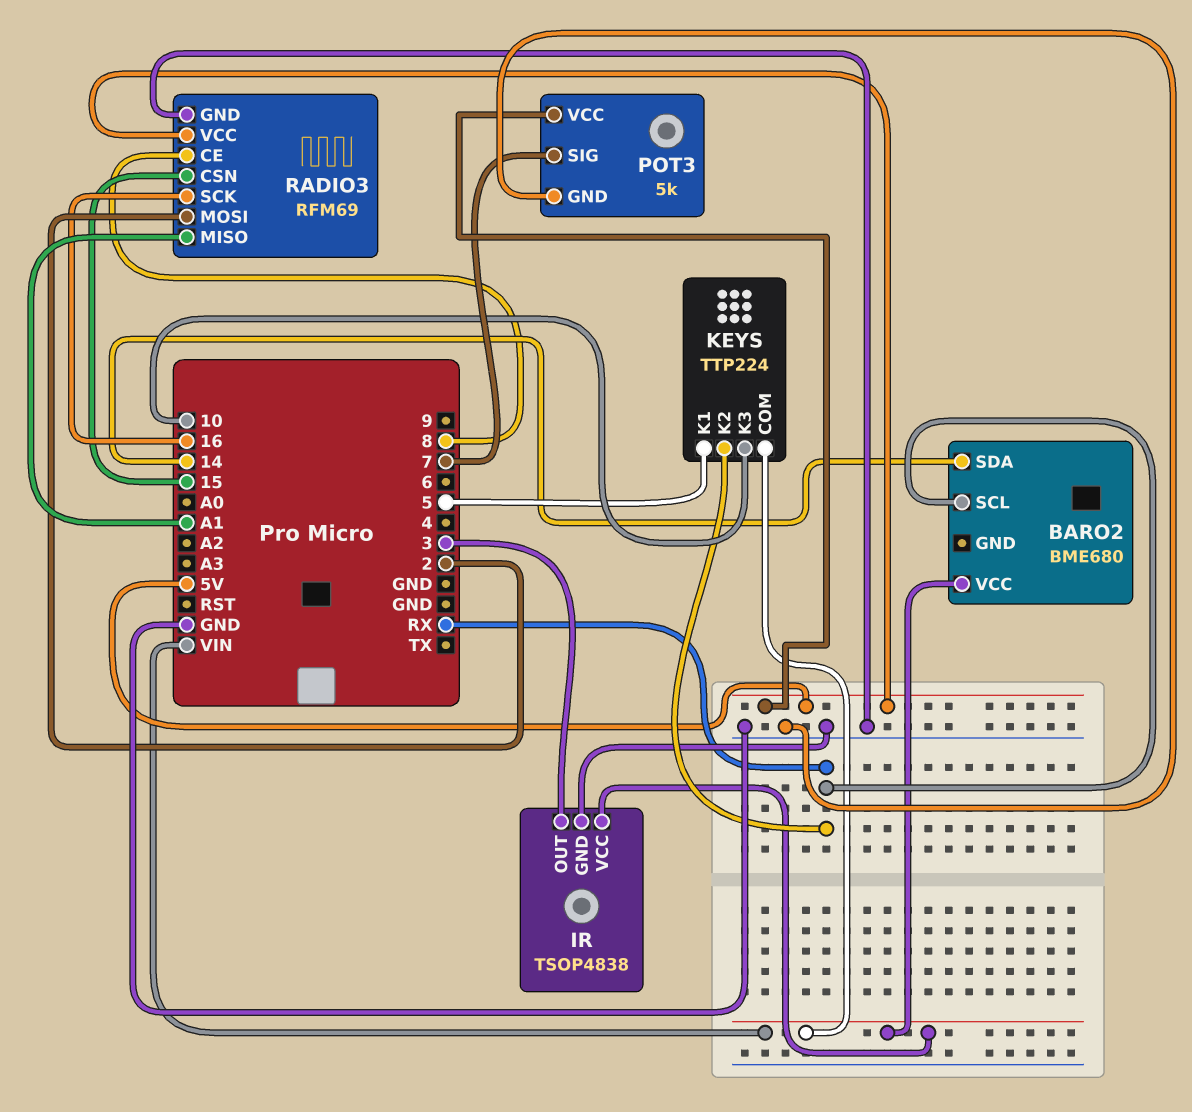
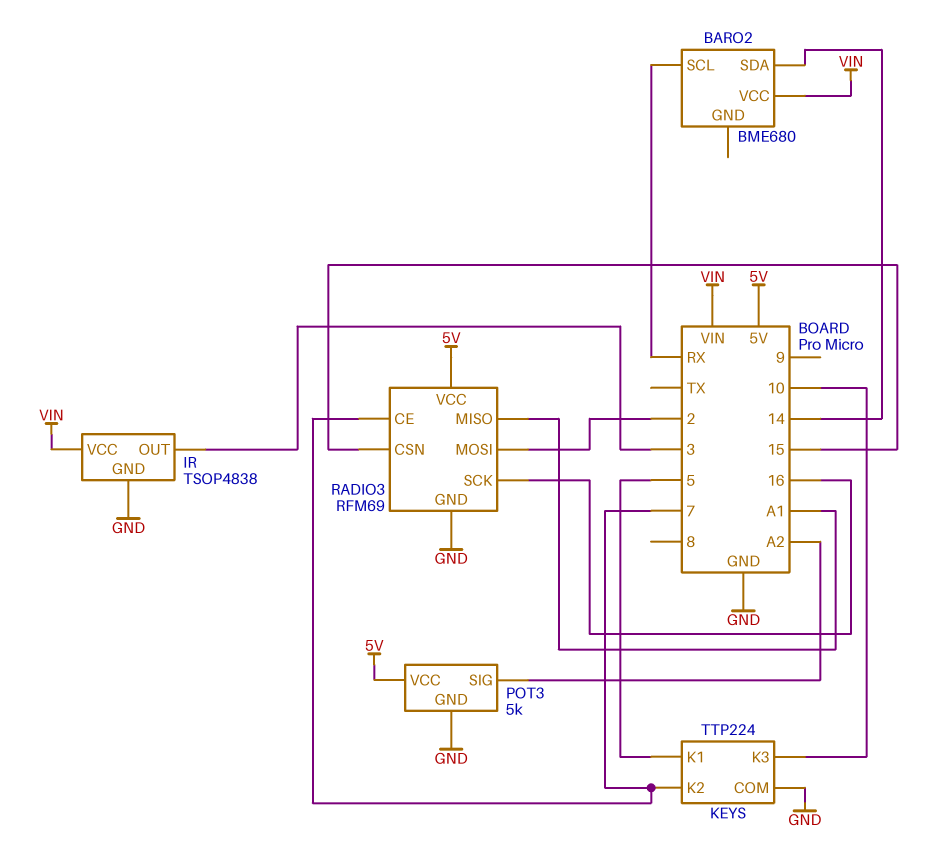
KEYS pin COM: VIN -> GND
KEYS pin K2: RX -> 7
POT3 pin SIG: 7 -> A2
RADIO3 pin CE: 8 -> 7

